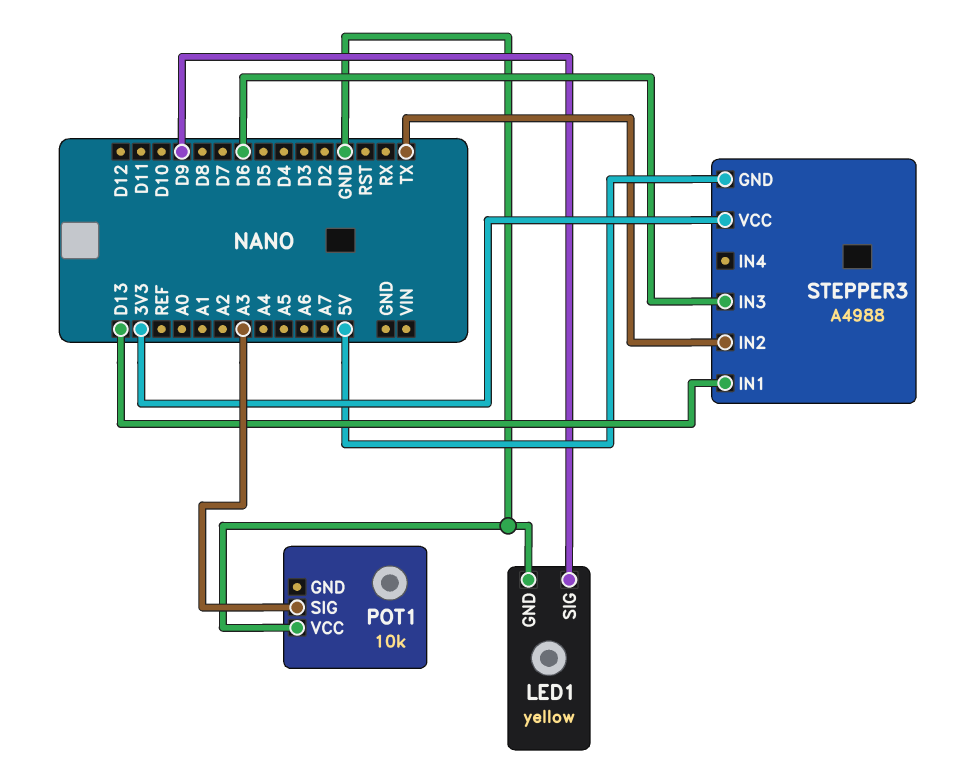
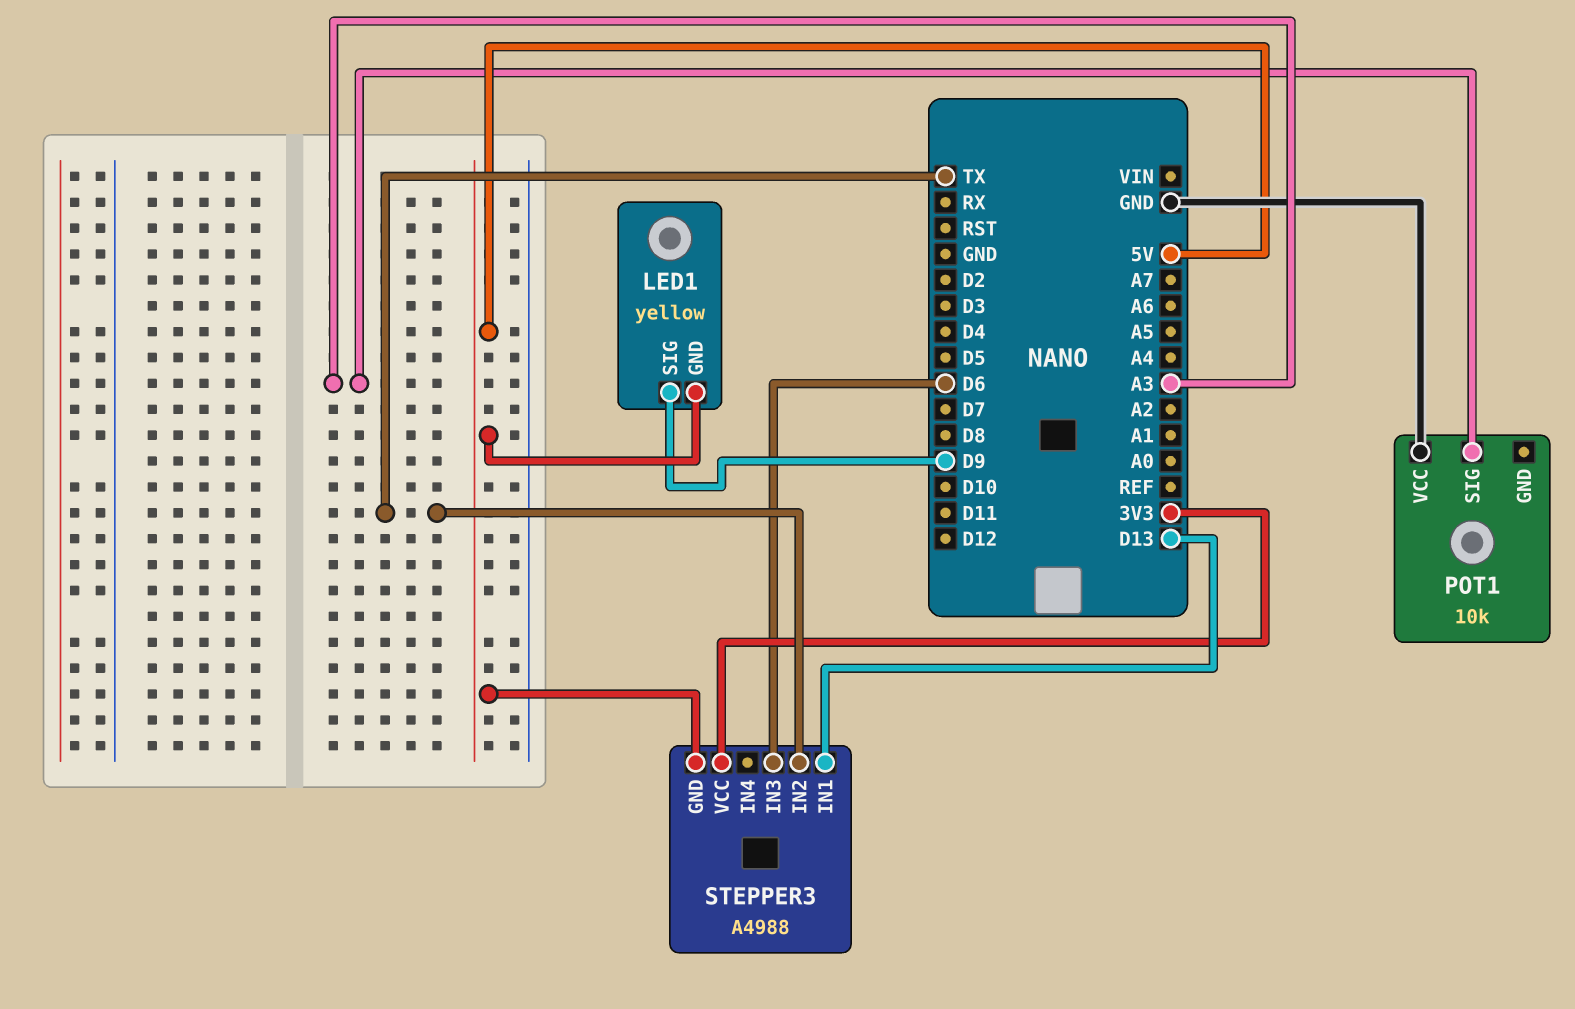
LED1 pin GND: GND -> 5V

